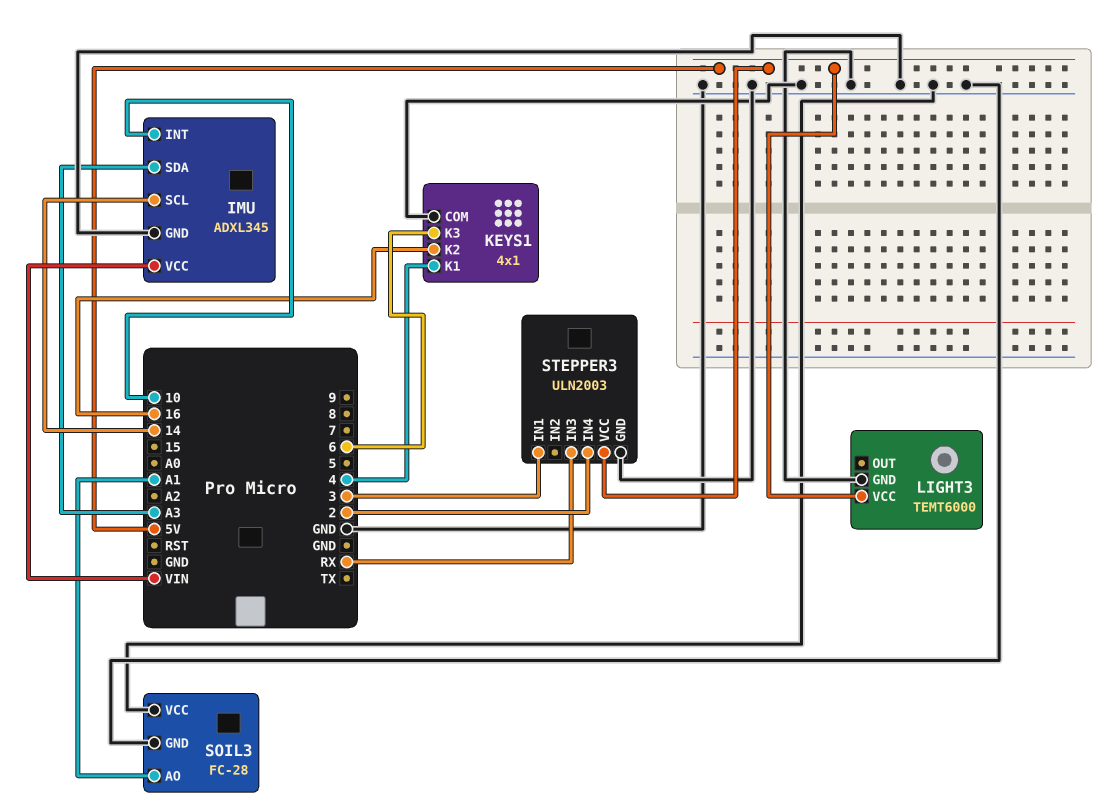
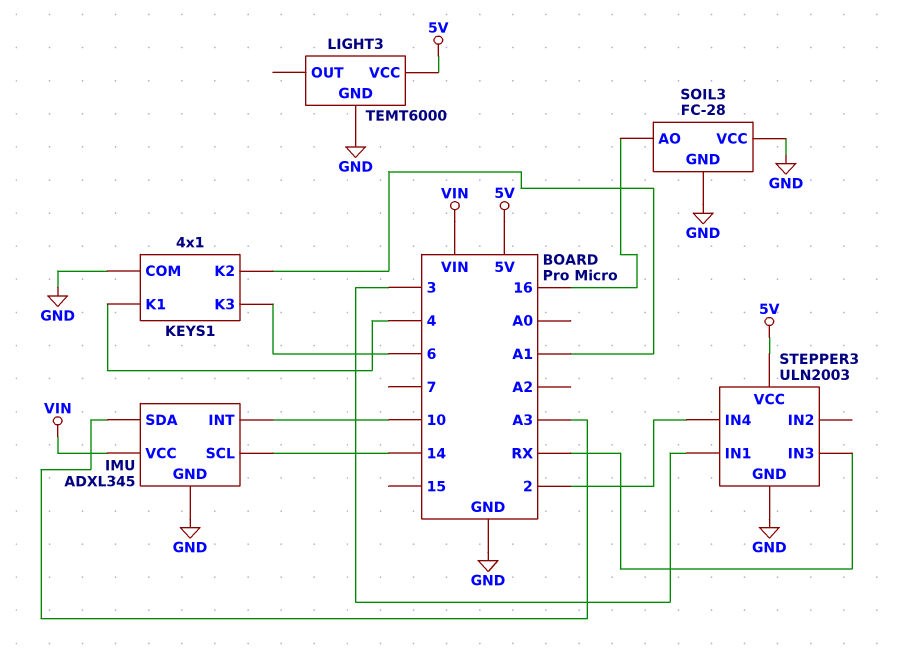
KEYS1 pin K2: 16 -> A1
SOIL3 pin AO: A1 -> 16

